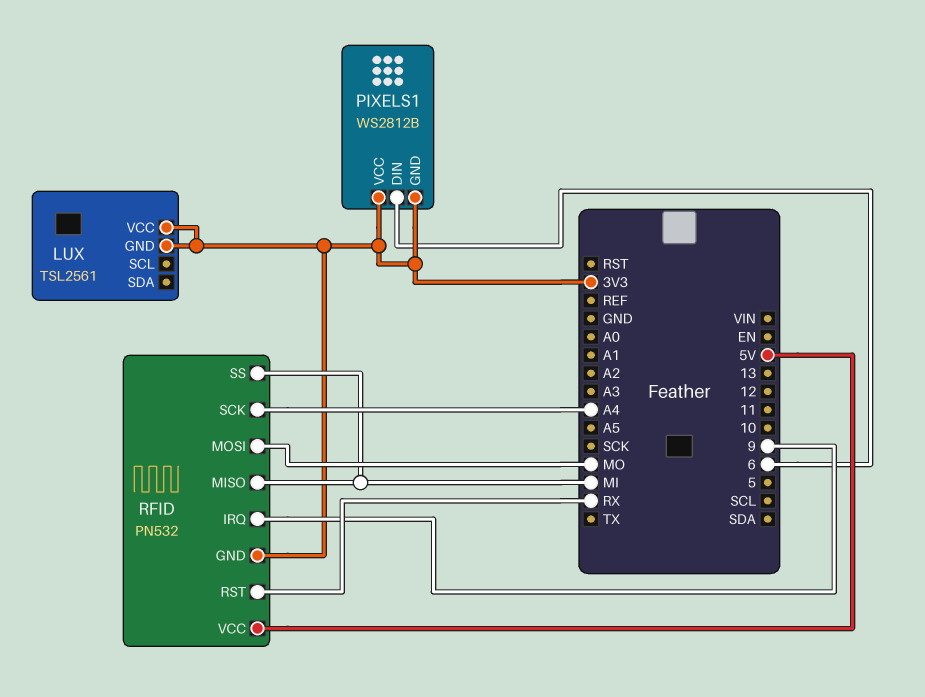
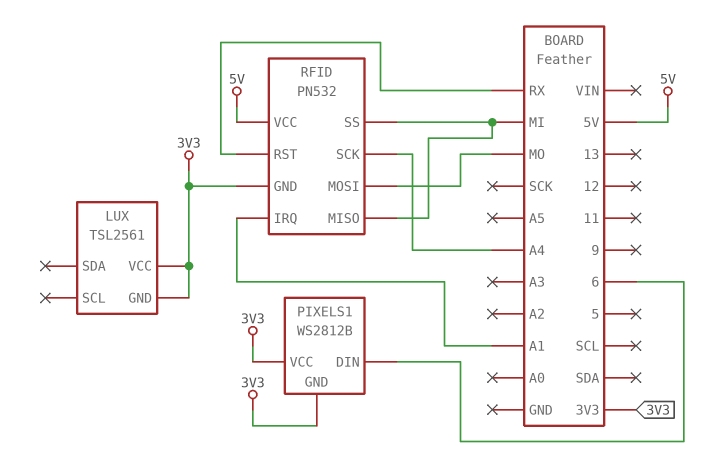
RFID pin IRQ: 9 -> A1

